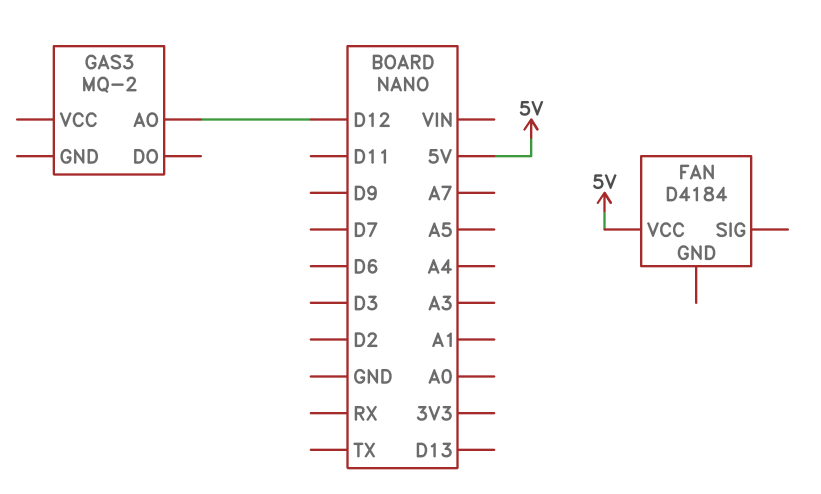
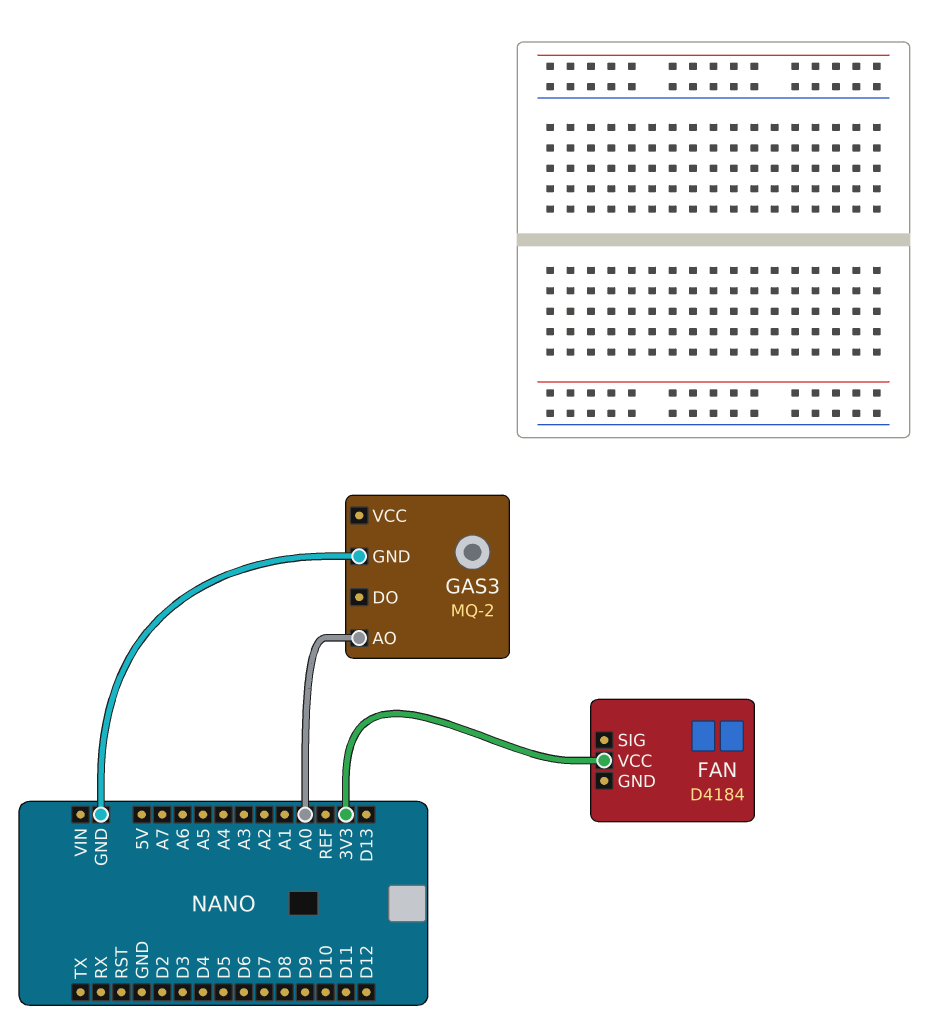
FAN pin VCC: 5V -> 3V3
GAS3 pin AO: D12 -> A0
GAS3 pin GND: none -> GND

